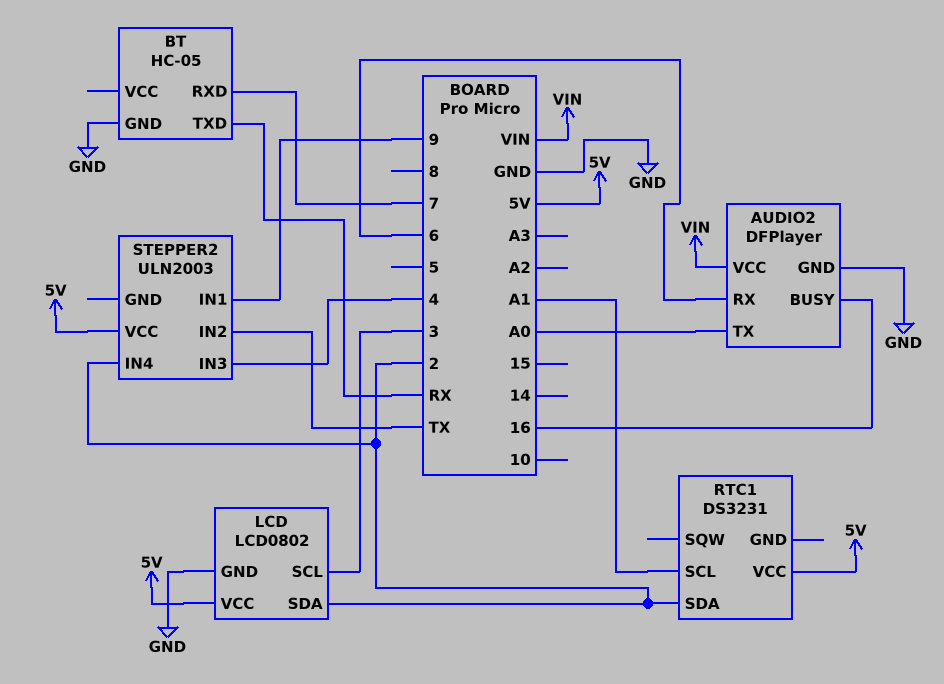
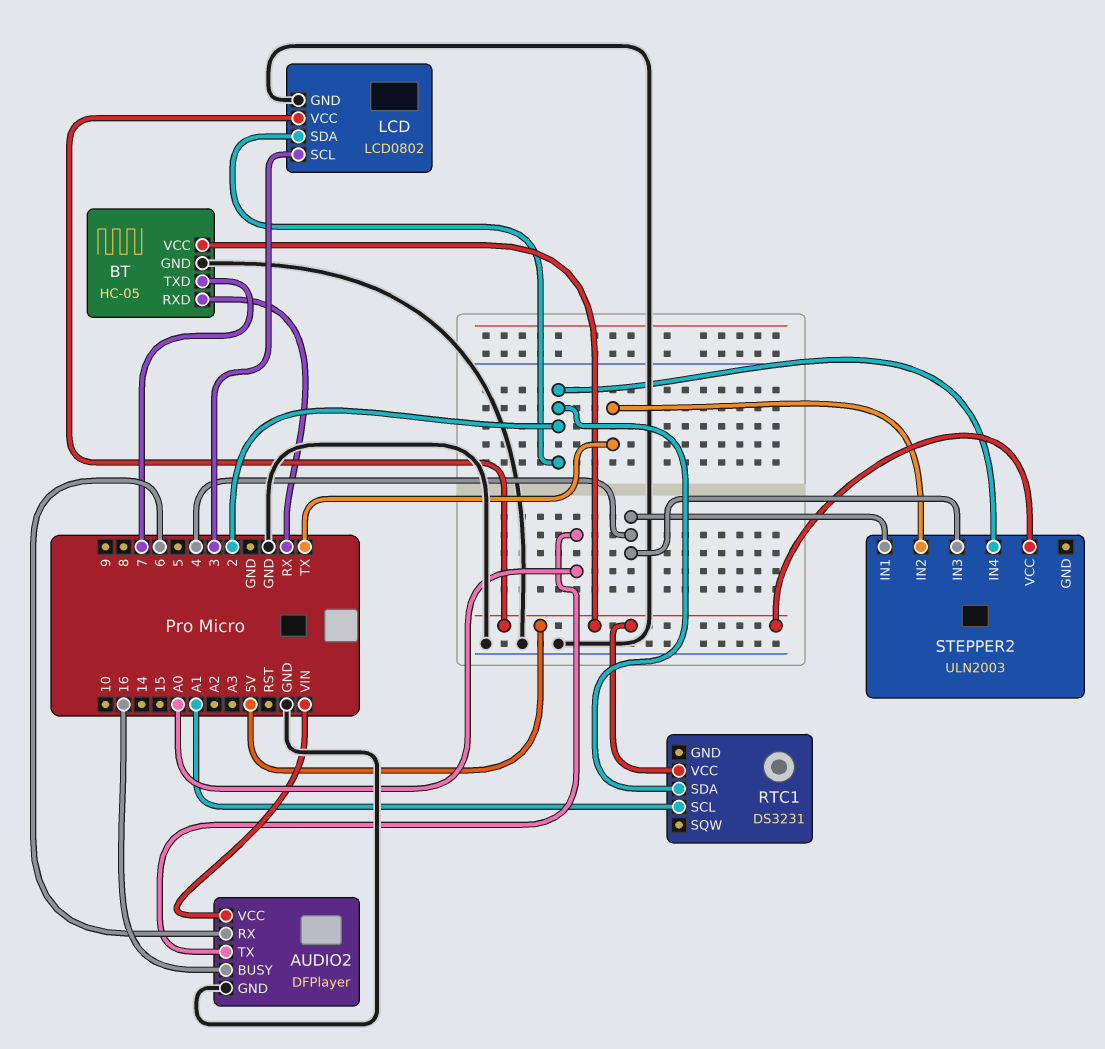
BT pin RXD: 7 -> RX
BT pin TXD: RX -> 7
BT pin VCC: none -> 5V
STEPPER2 pin IN1: 9 -> 4

